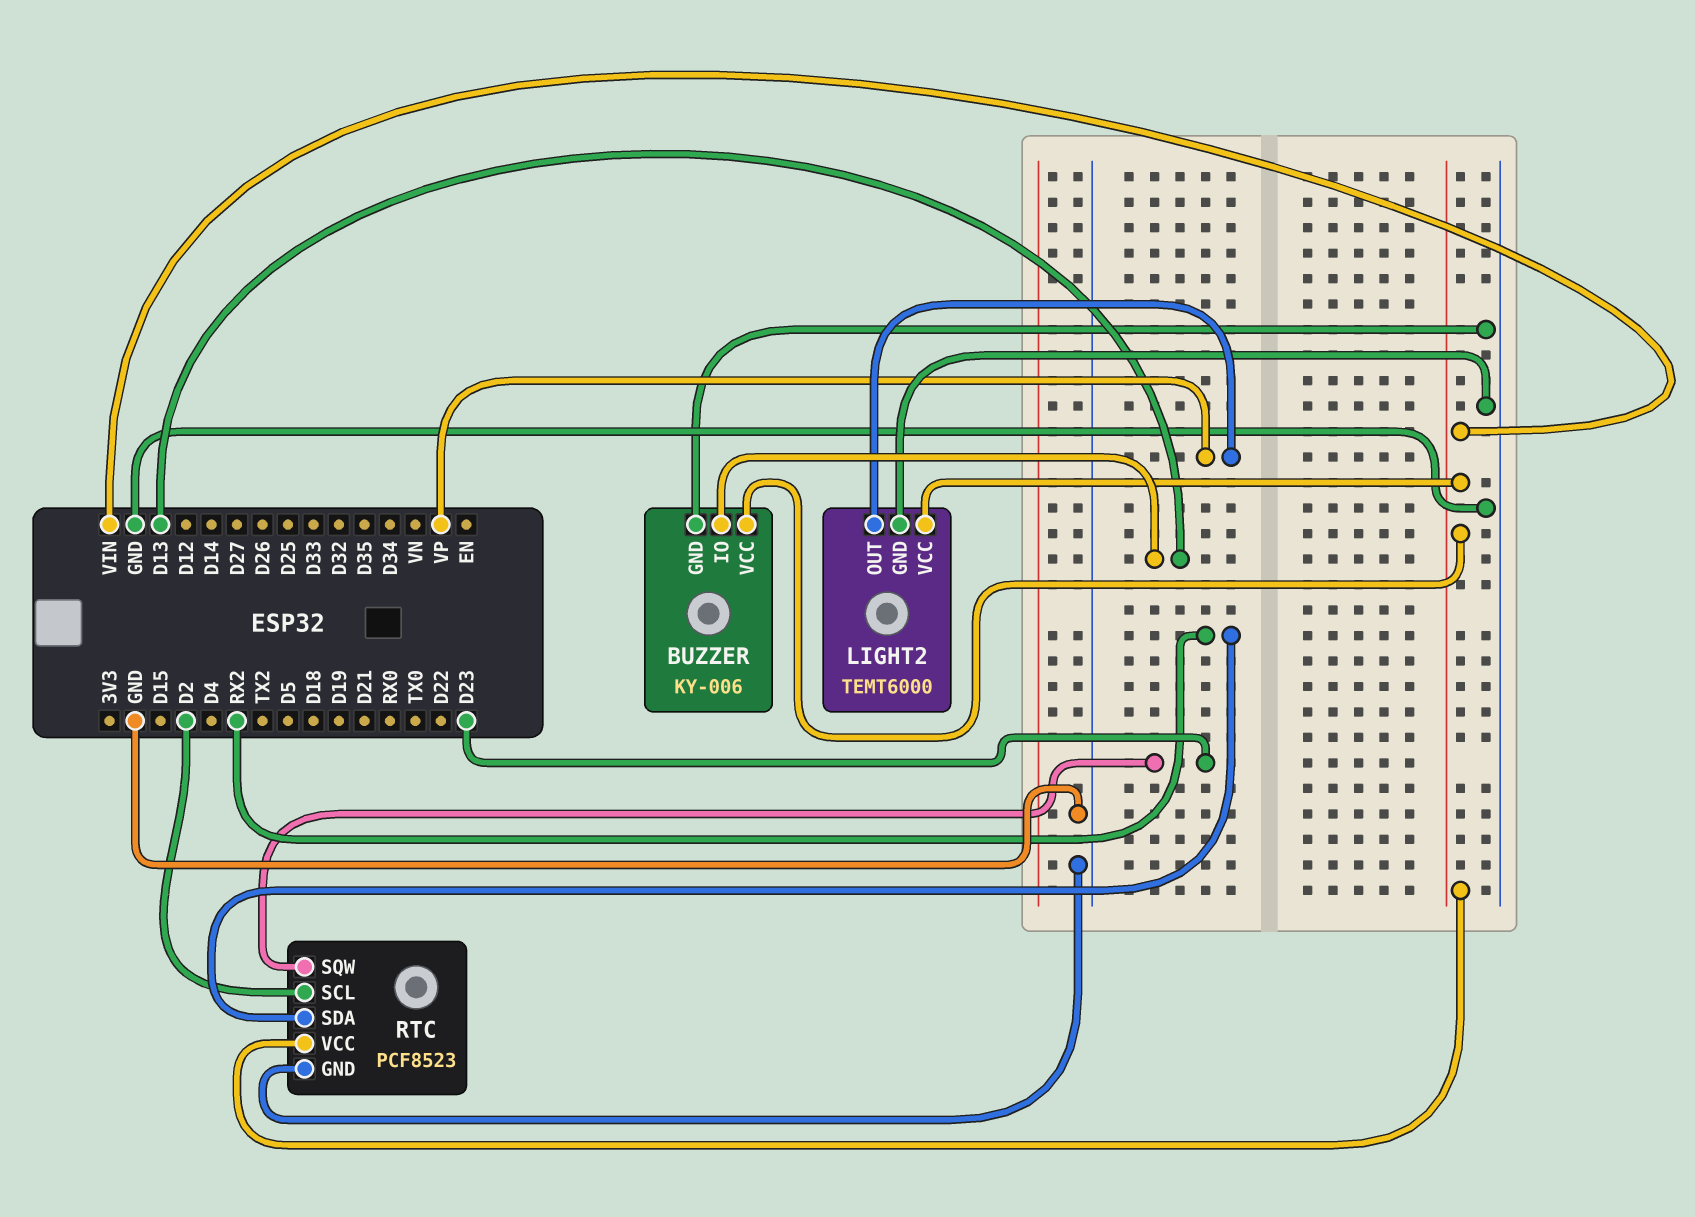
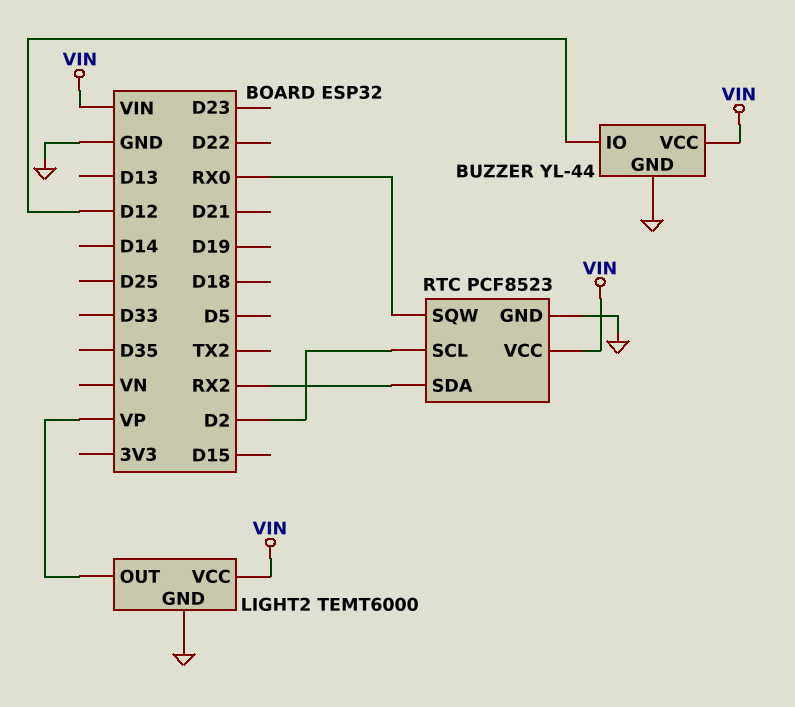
BUZZER: KY-006 -> YL-44
BUZZER pin IO: D13 -> D12
RTC pin SQW: D23 -> RX0

